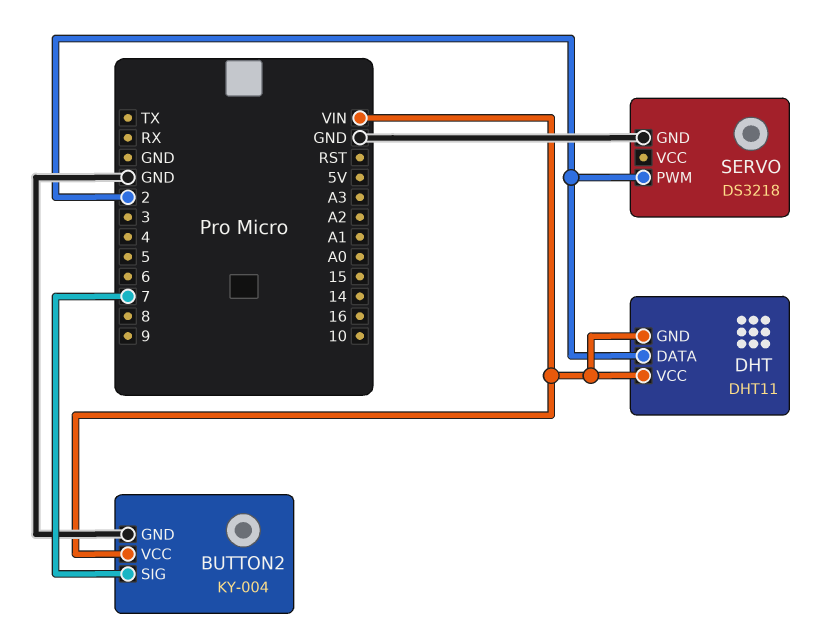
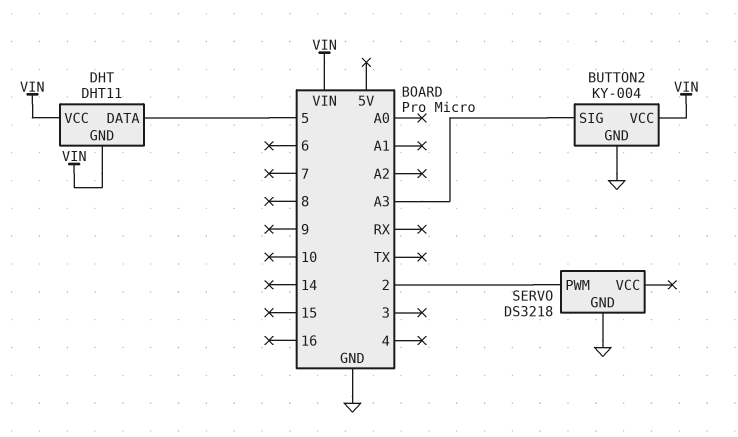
BUTTON2 pin SIG: 7 -> A3
DHT pin DATA: 2 -> 5

